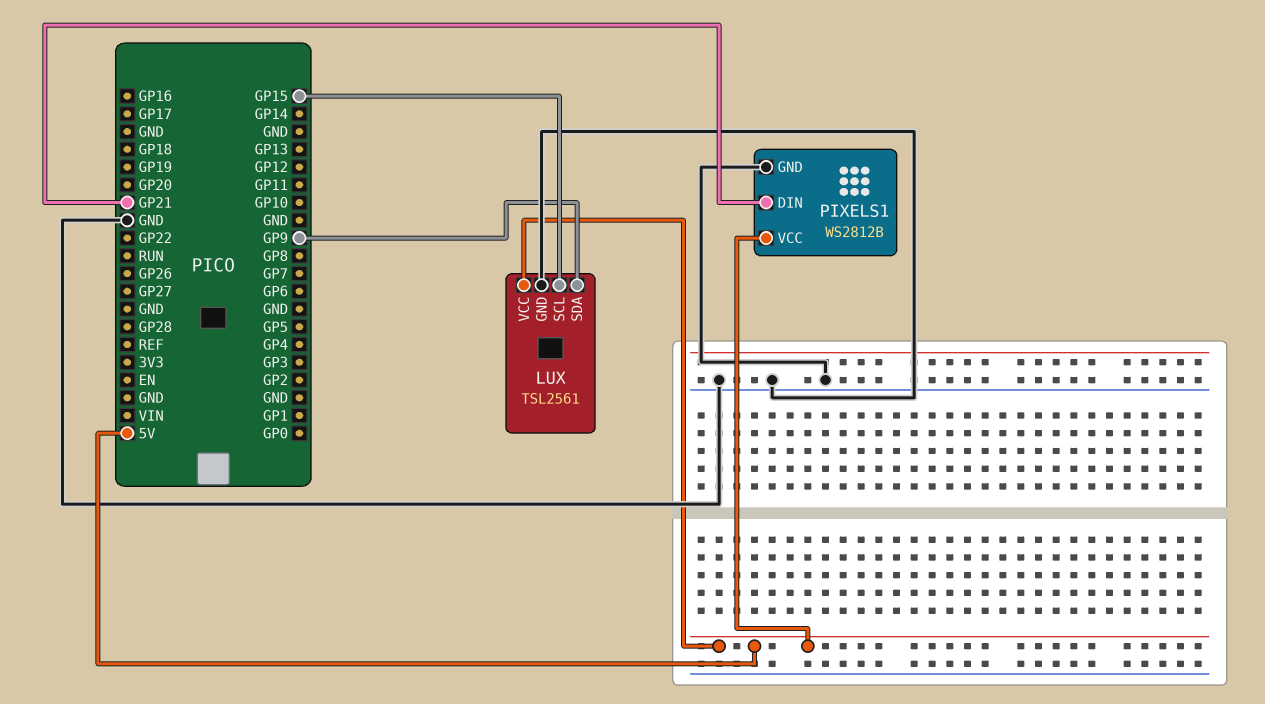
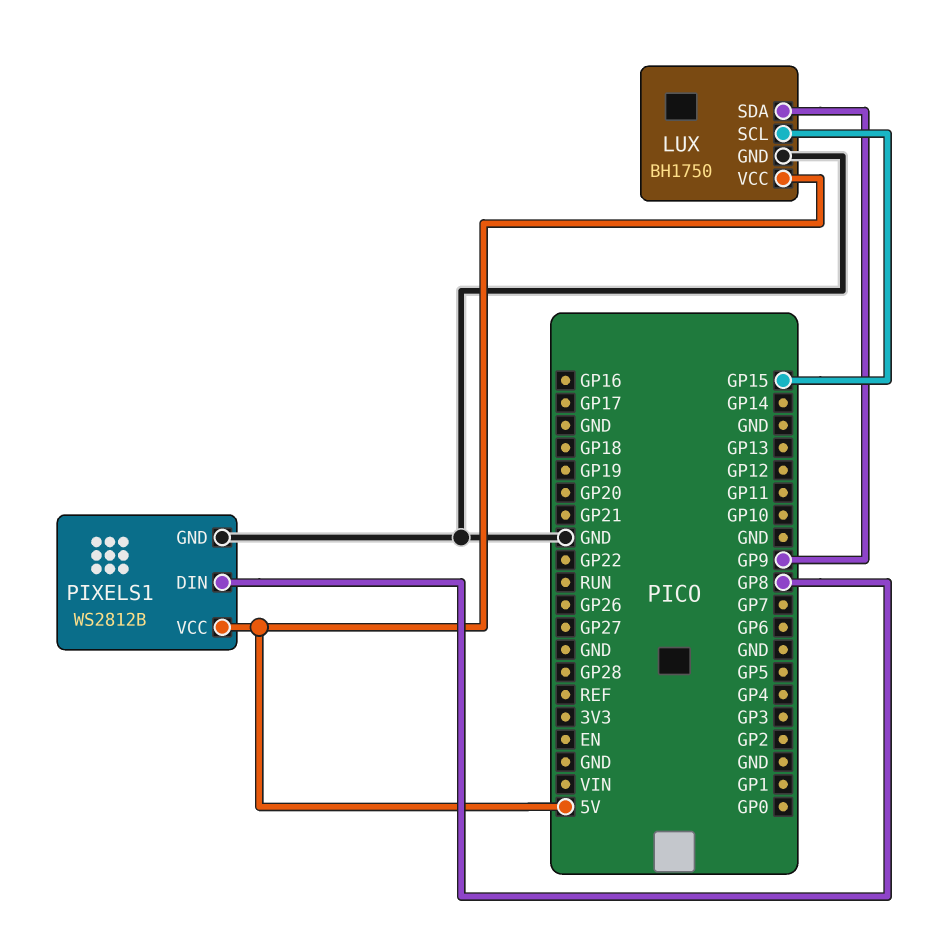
LUX: TSL2561 -> BH1750
PIXELS1 pin DIN: GP21 -> GP8

